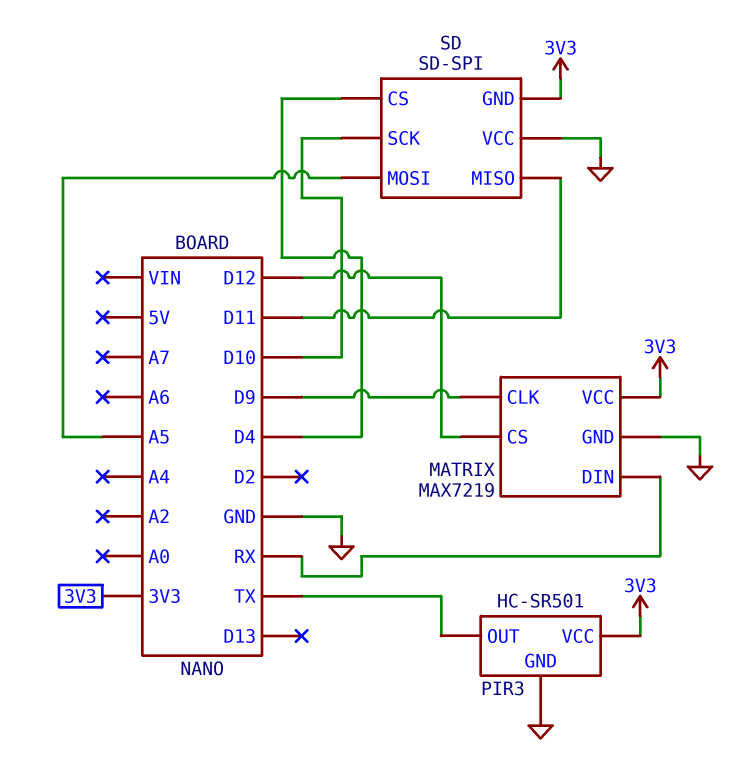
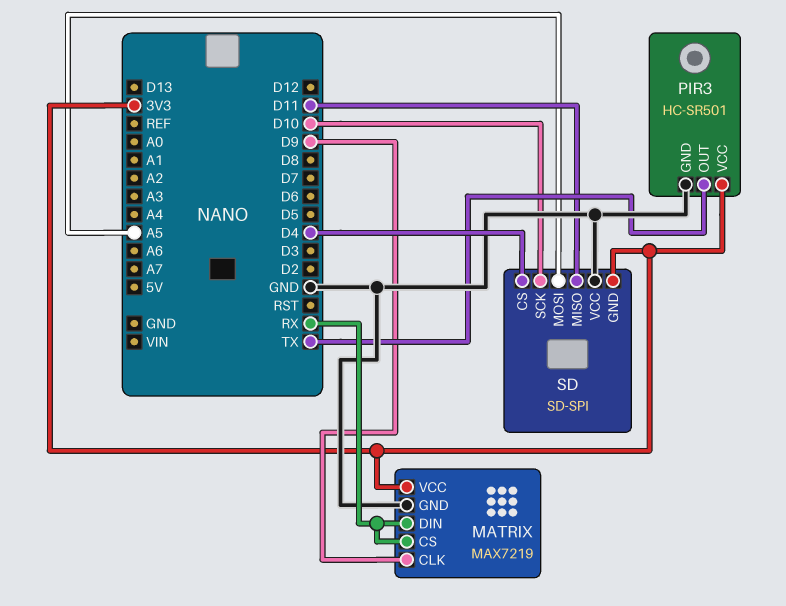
MATRIX pin CS: D12 -> RX

